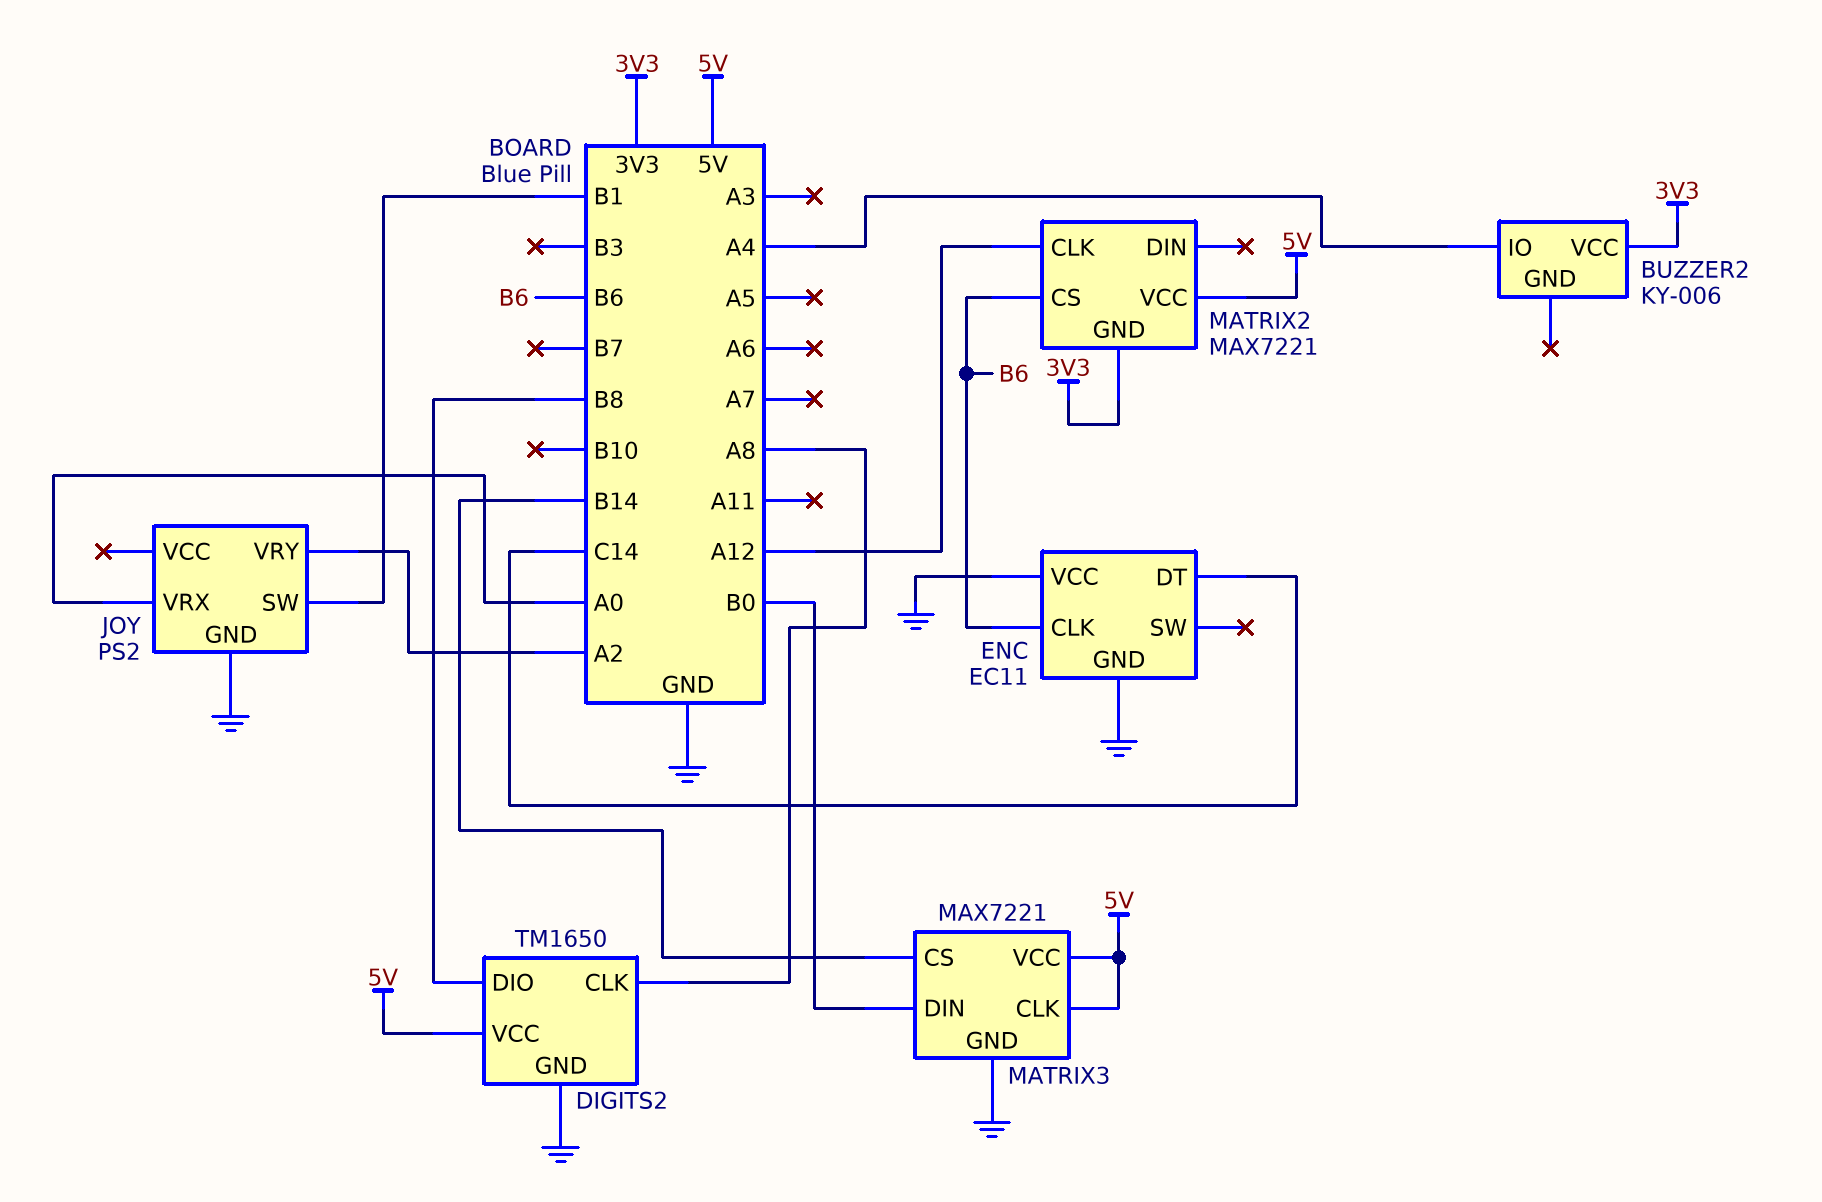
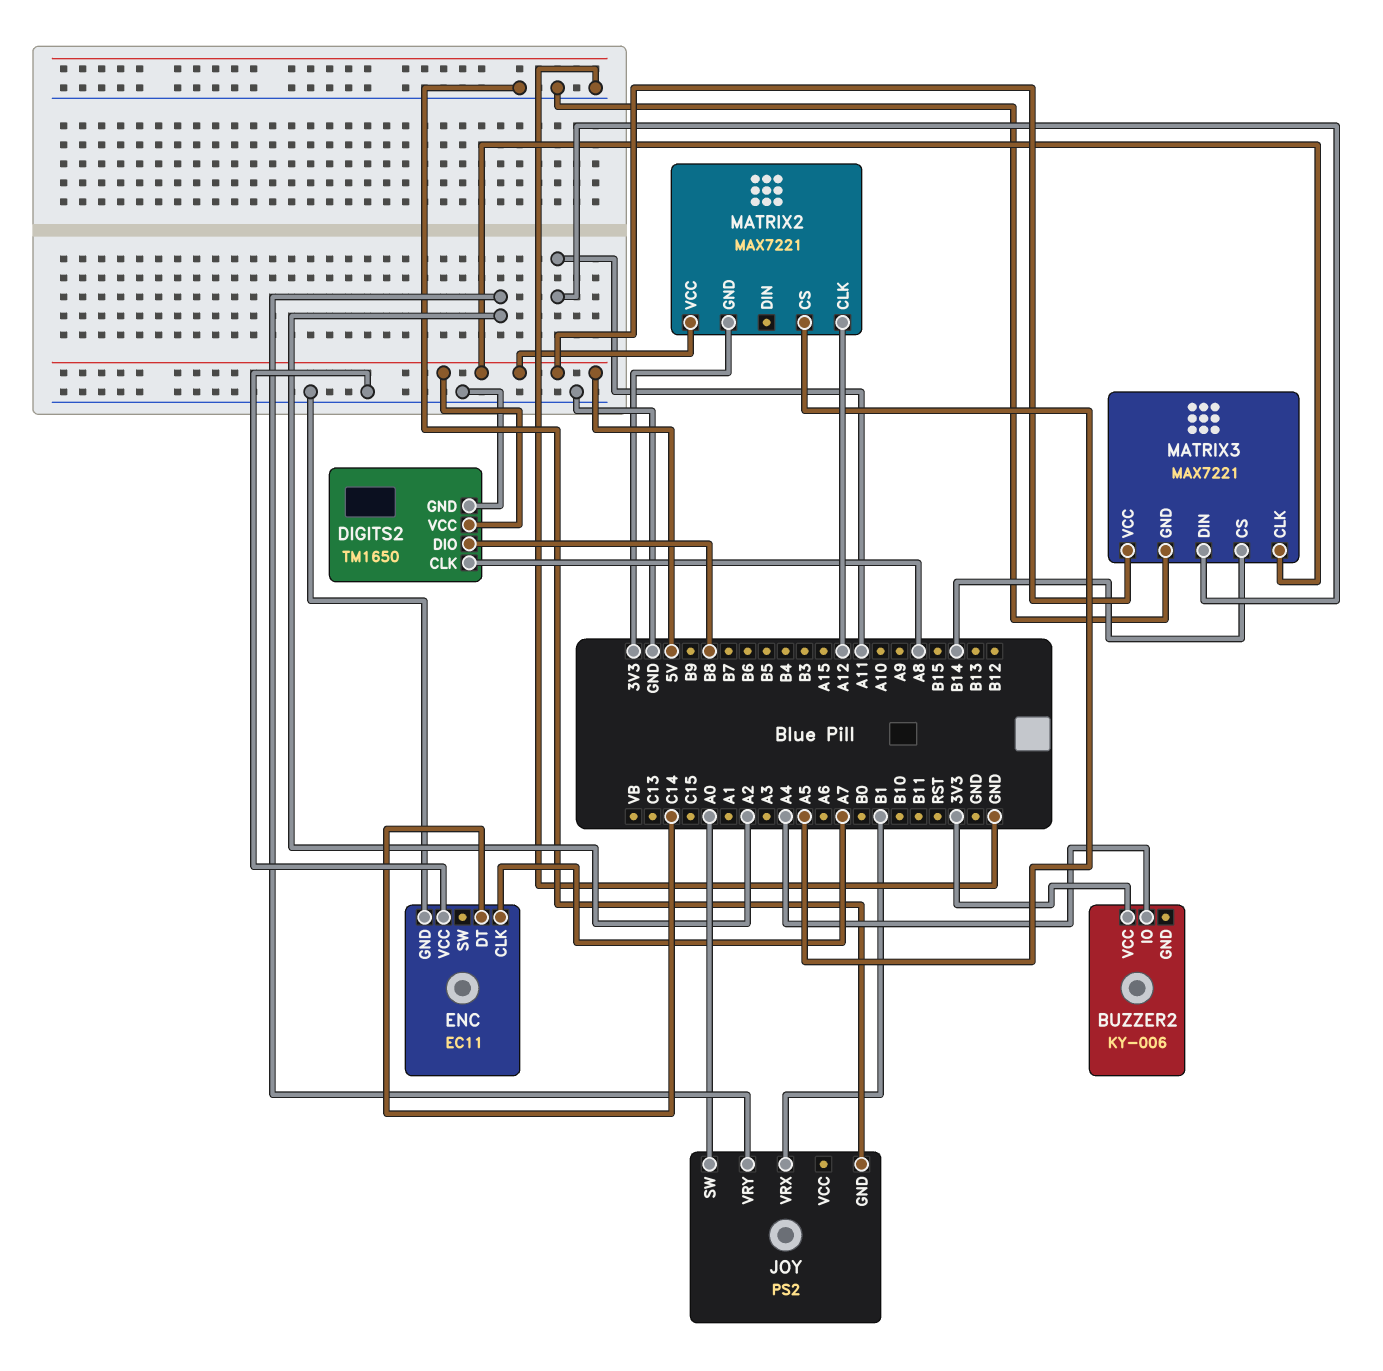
ENC pin CLK: B6 -> A7
JOY pin SW: B1 -> A0
JOY pin VRX: A0 -> B1
MATRIX2 pin CS: B6 -> A5
MATRIX3 pin DIN: B0 -> A11

